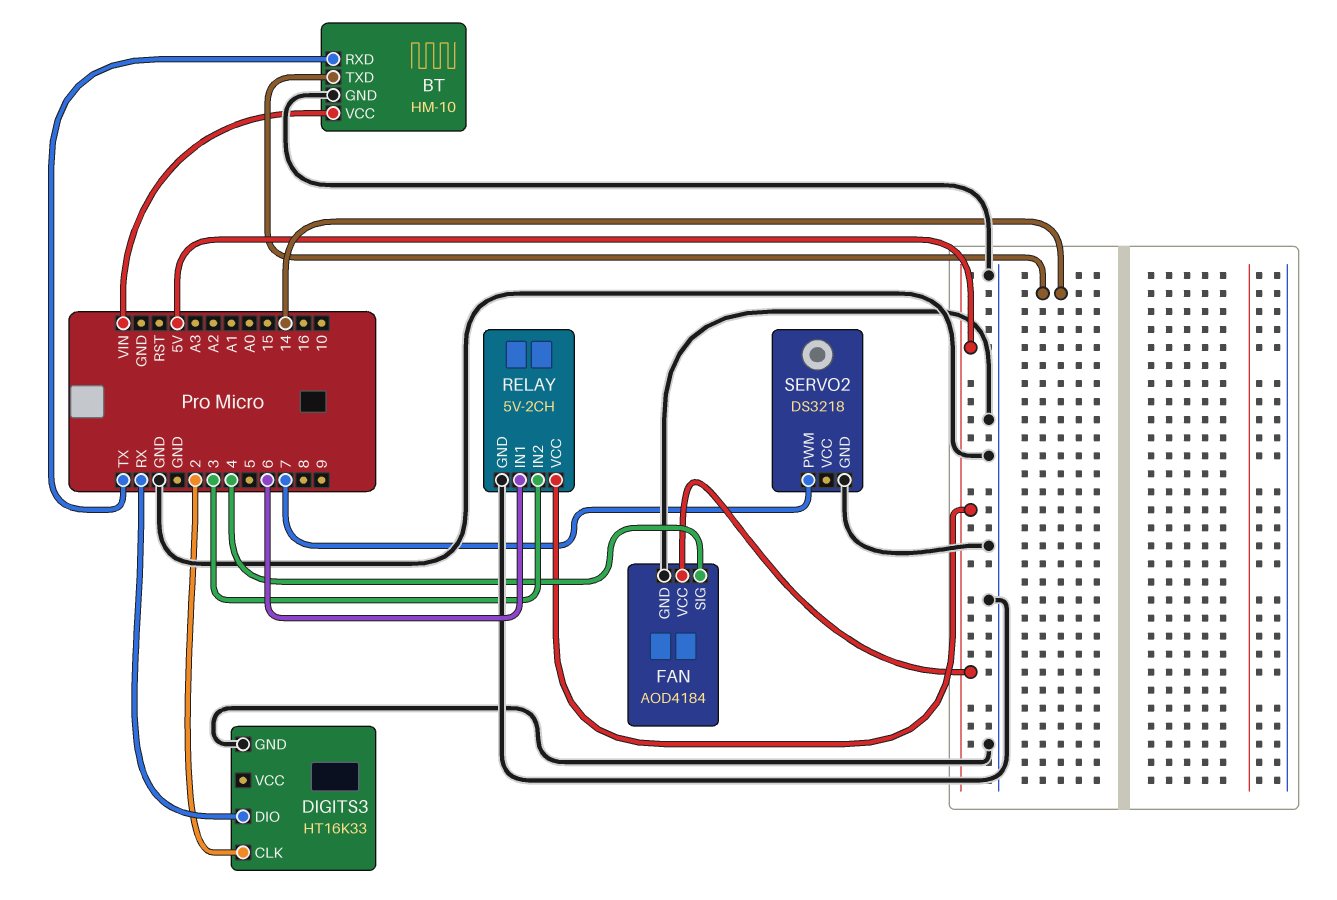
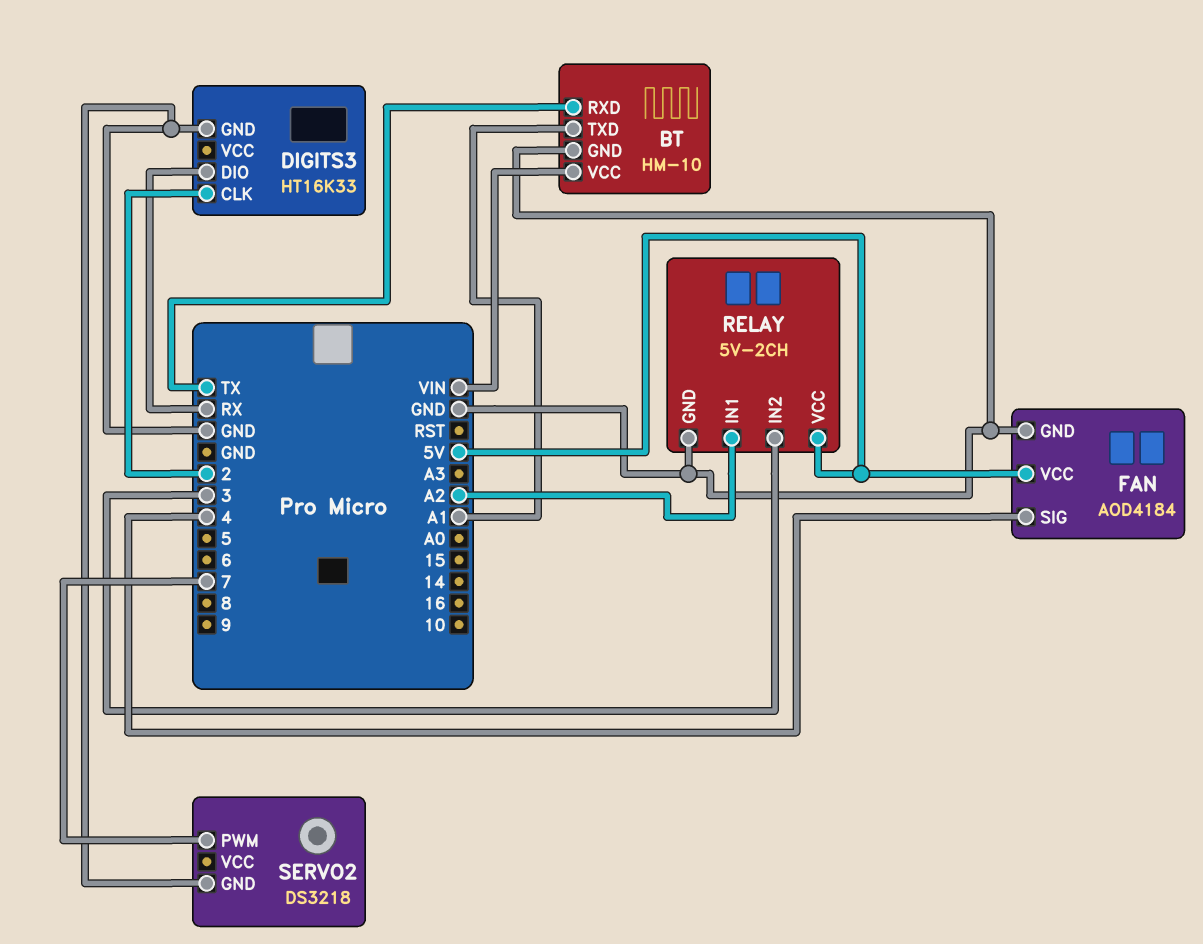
BT pin TXD: 14 -> A1
RELAY pin IN1: 6 -> A2

